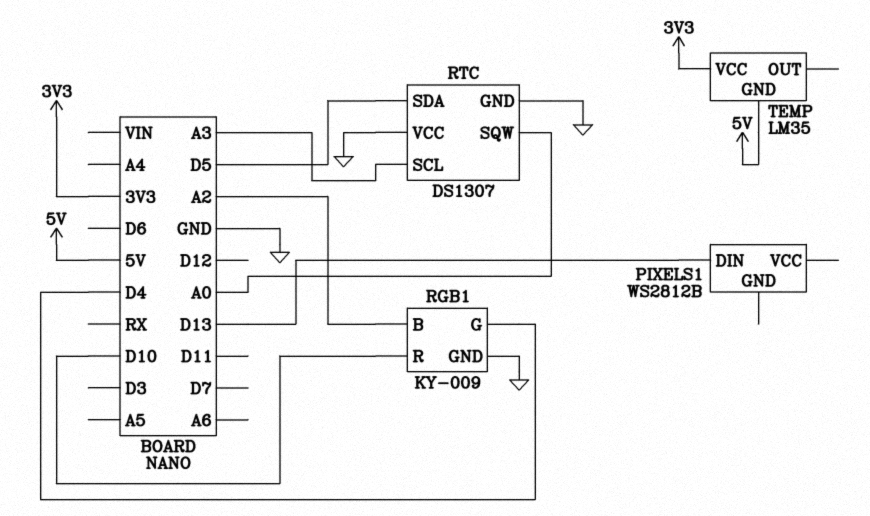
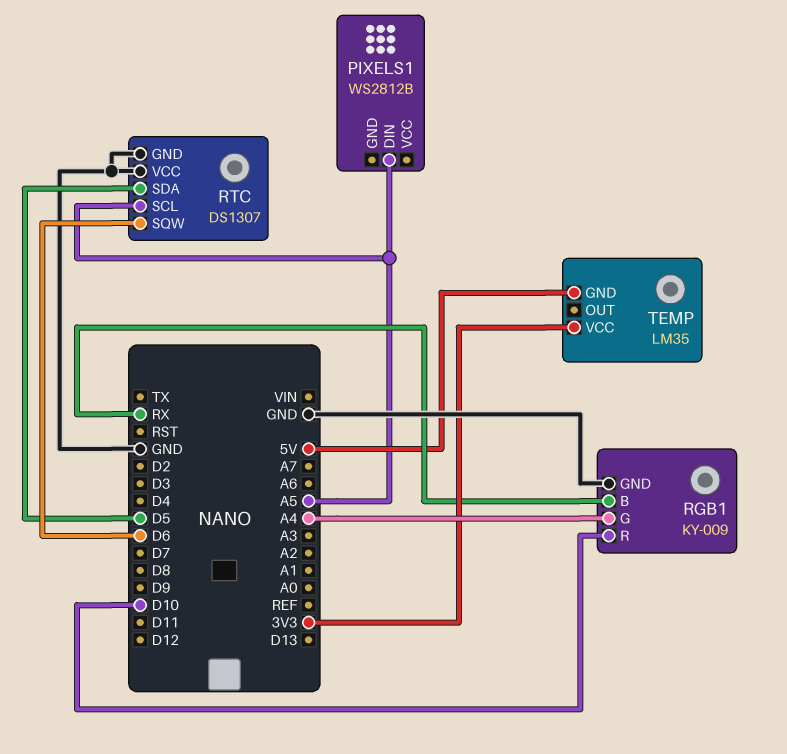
PIXELS1 pin DIN: D13 -> A5
RGB1 pin B: A2 -> RX
RGB1 pin G: D4 -> A4
RTC pin SCL: A3 -> A5
RTC pin SQW: A0 -> D6

